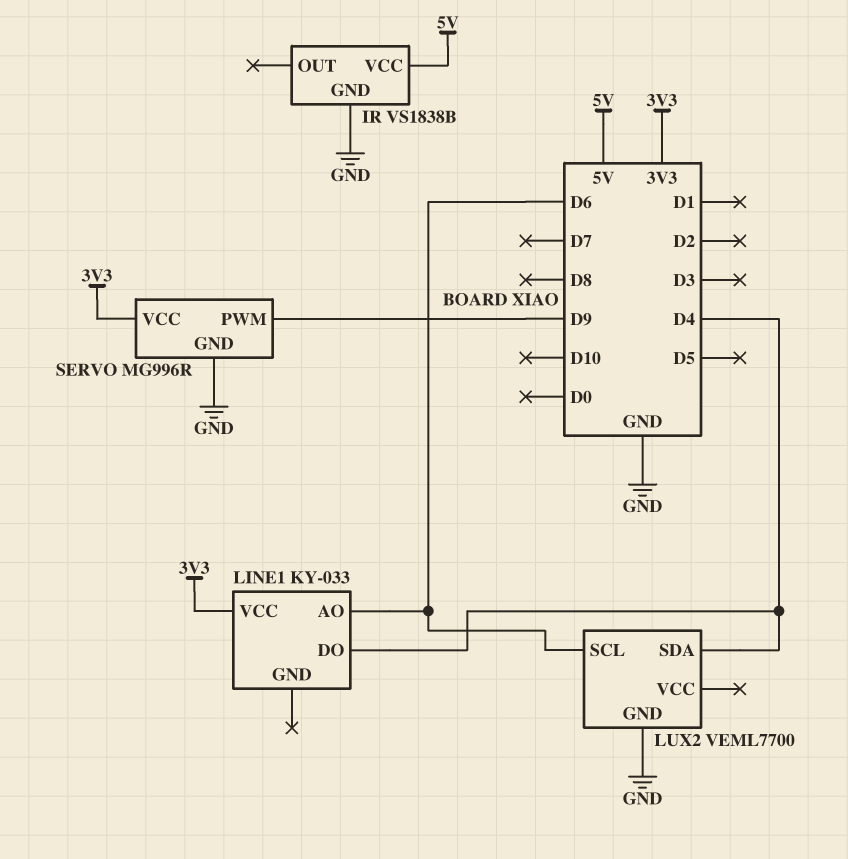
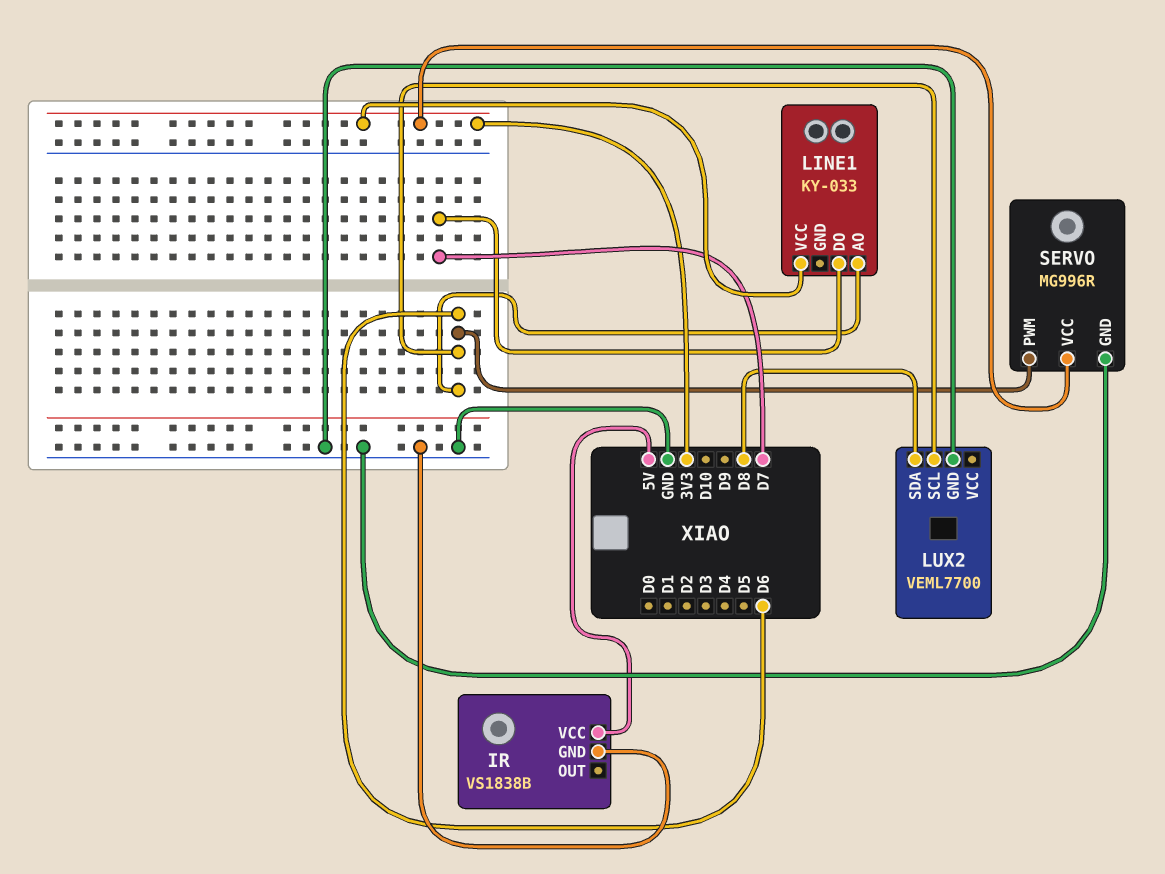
LINE1 pin DO: D4 -> D7
LUX2 pin SDA: D4 -> D8
SERVO pin PWM: D9 -> D6

